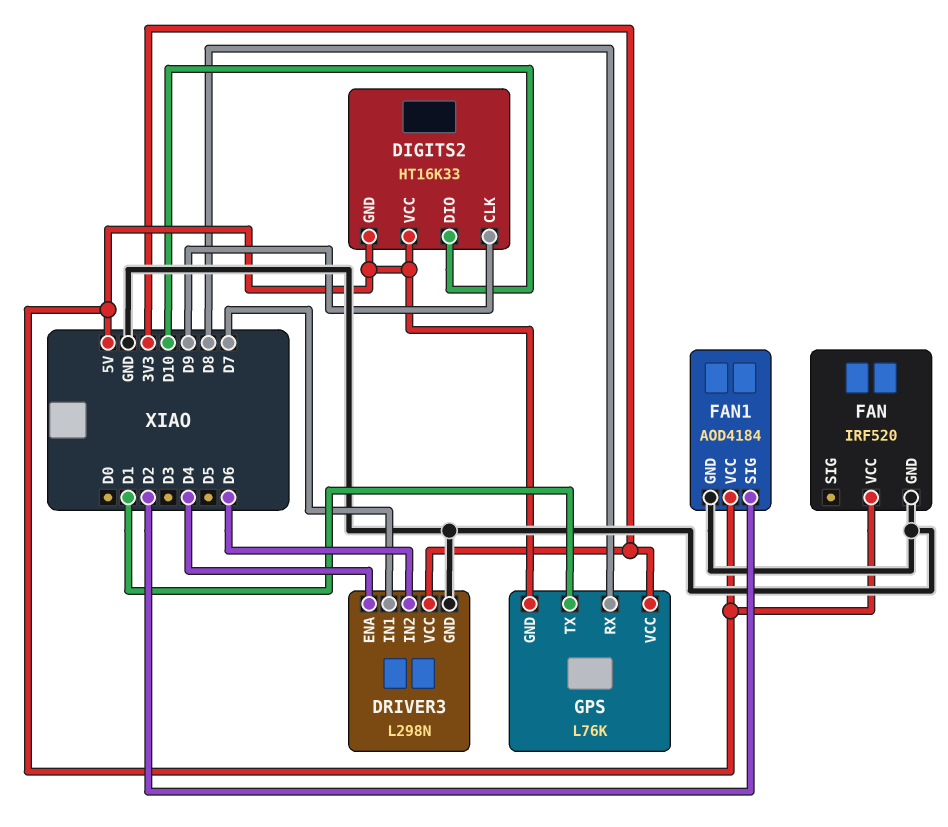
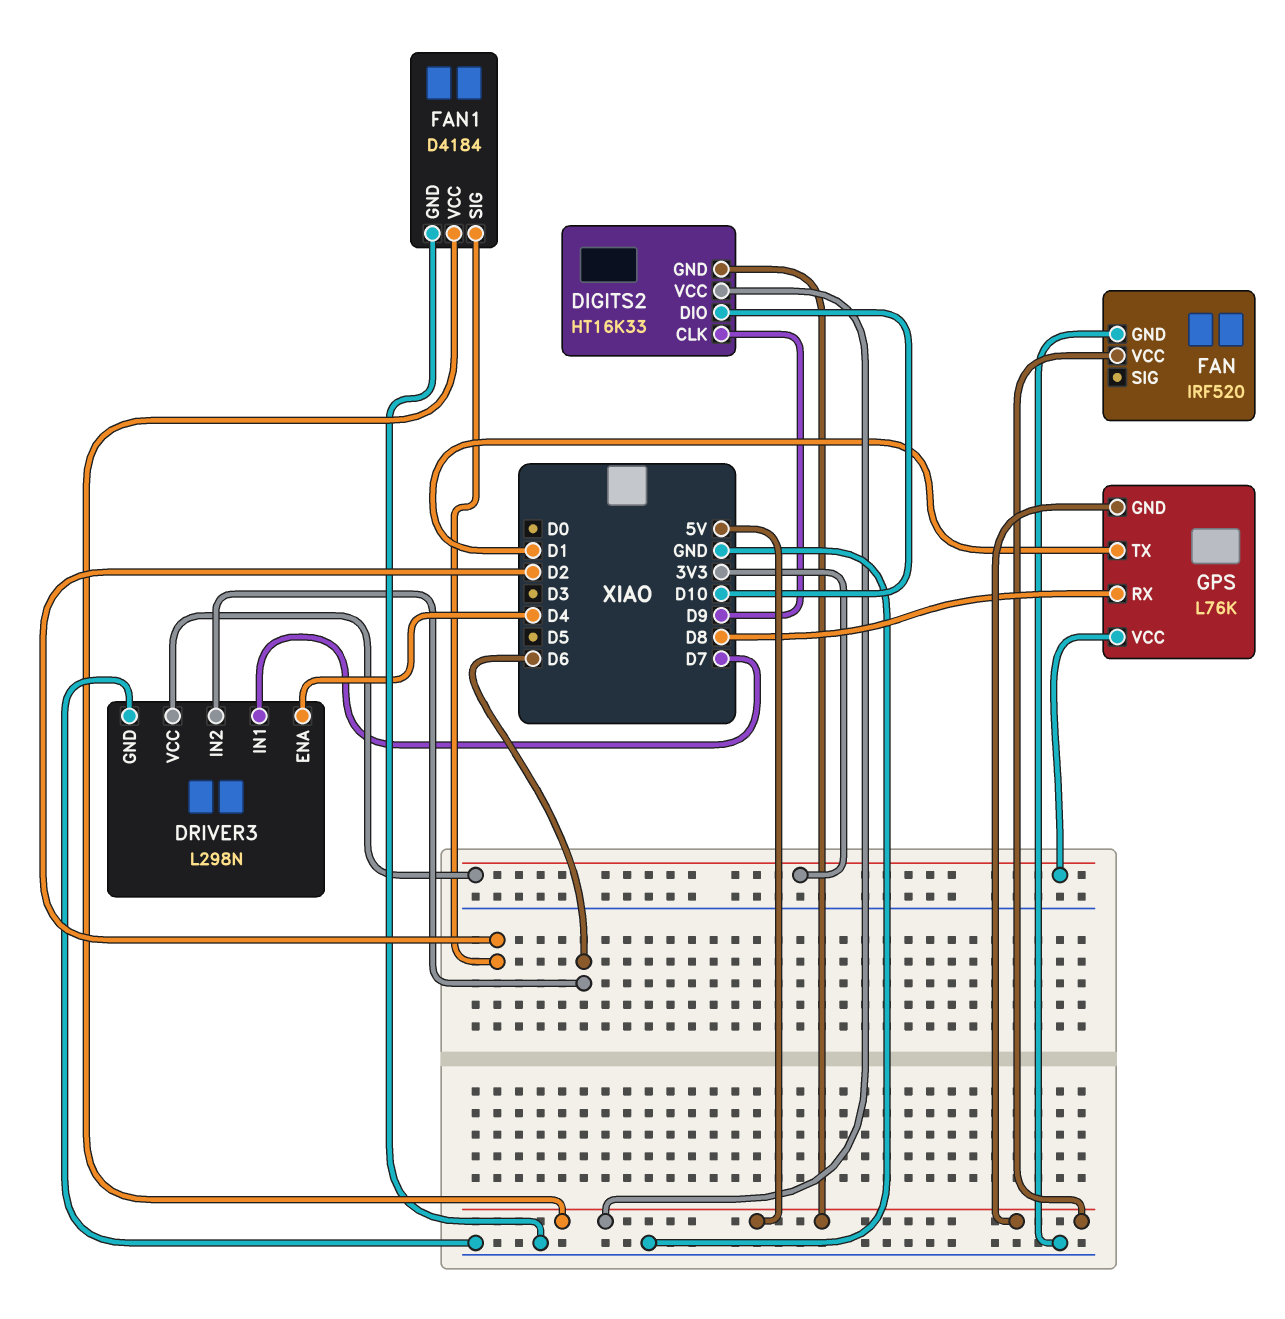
FAN1: AOD4184 -> D4184

